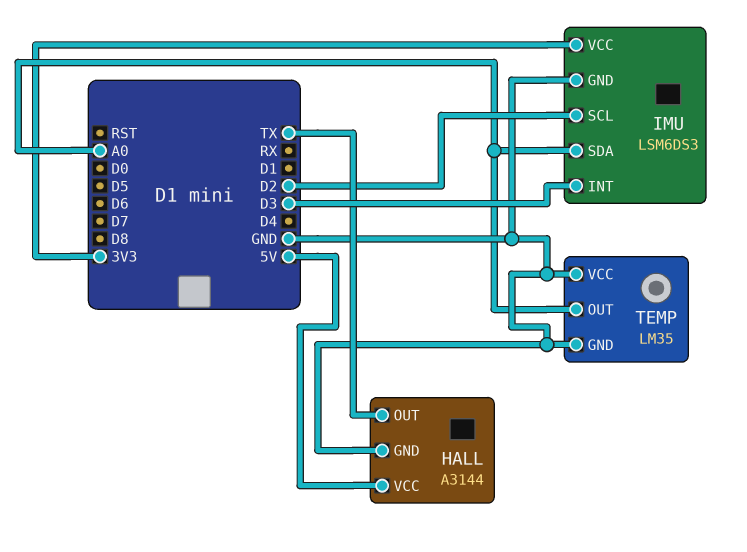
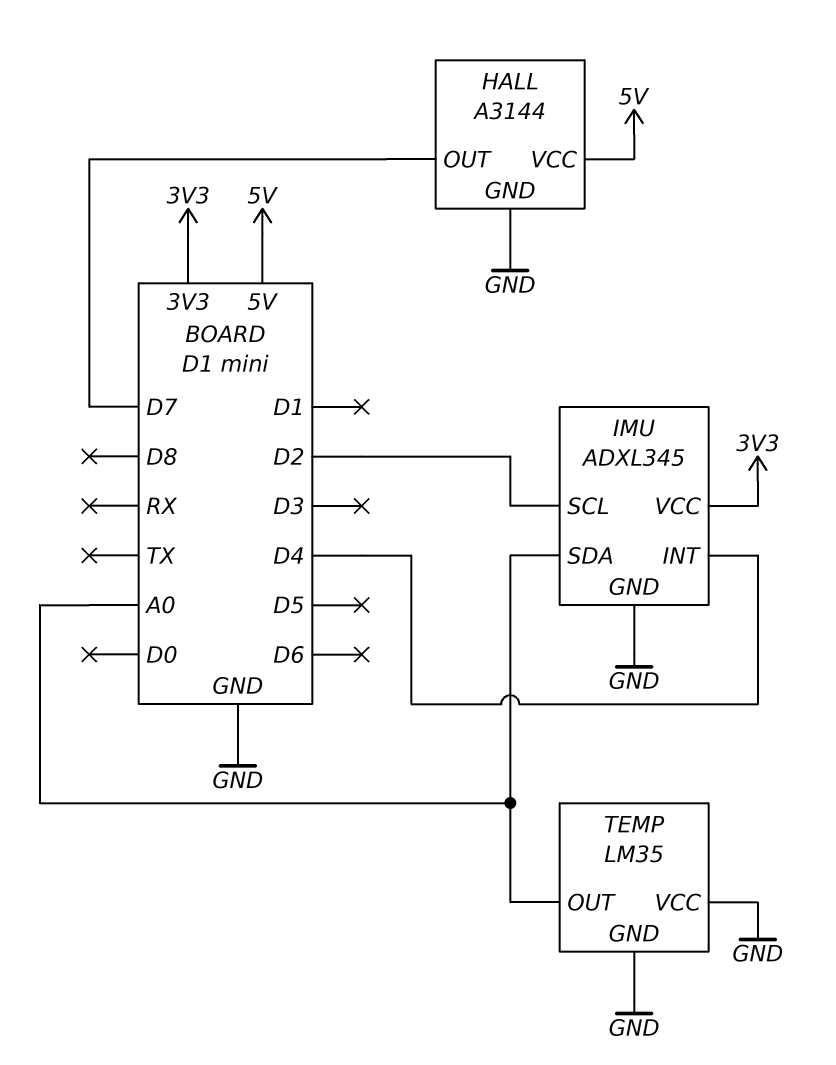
HALL pin OUT: TX -> D7
IMU: LSM6DS3 -> ADXL345
IMU pin INT: D3 -> D4

